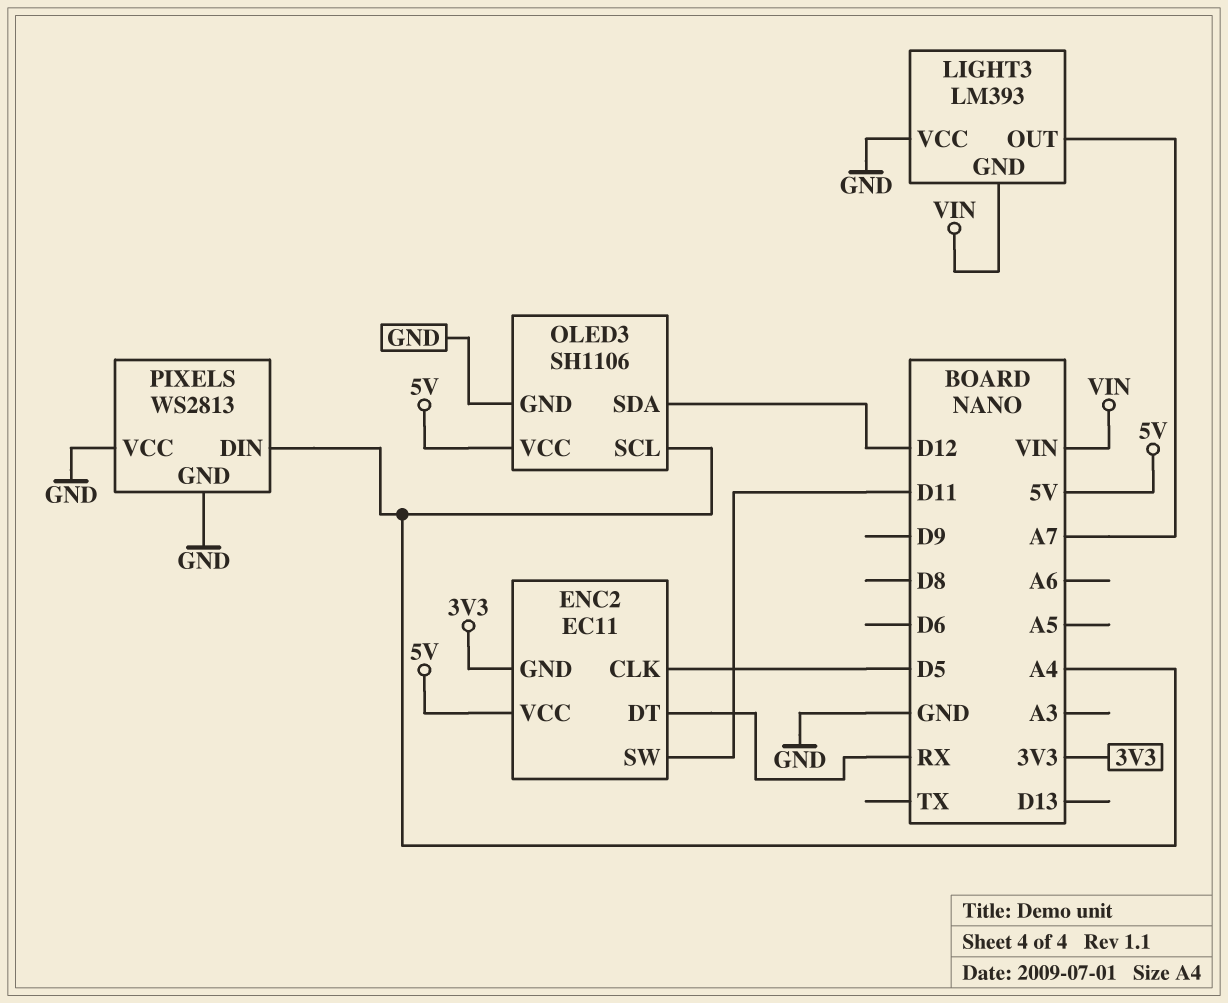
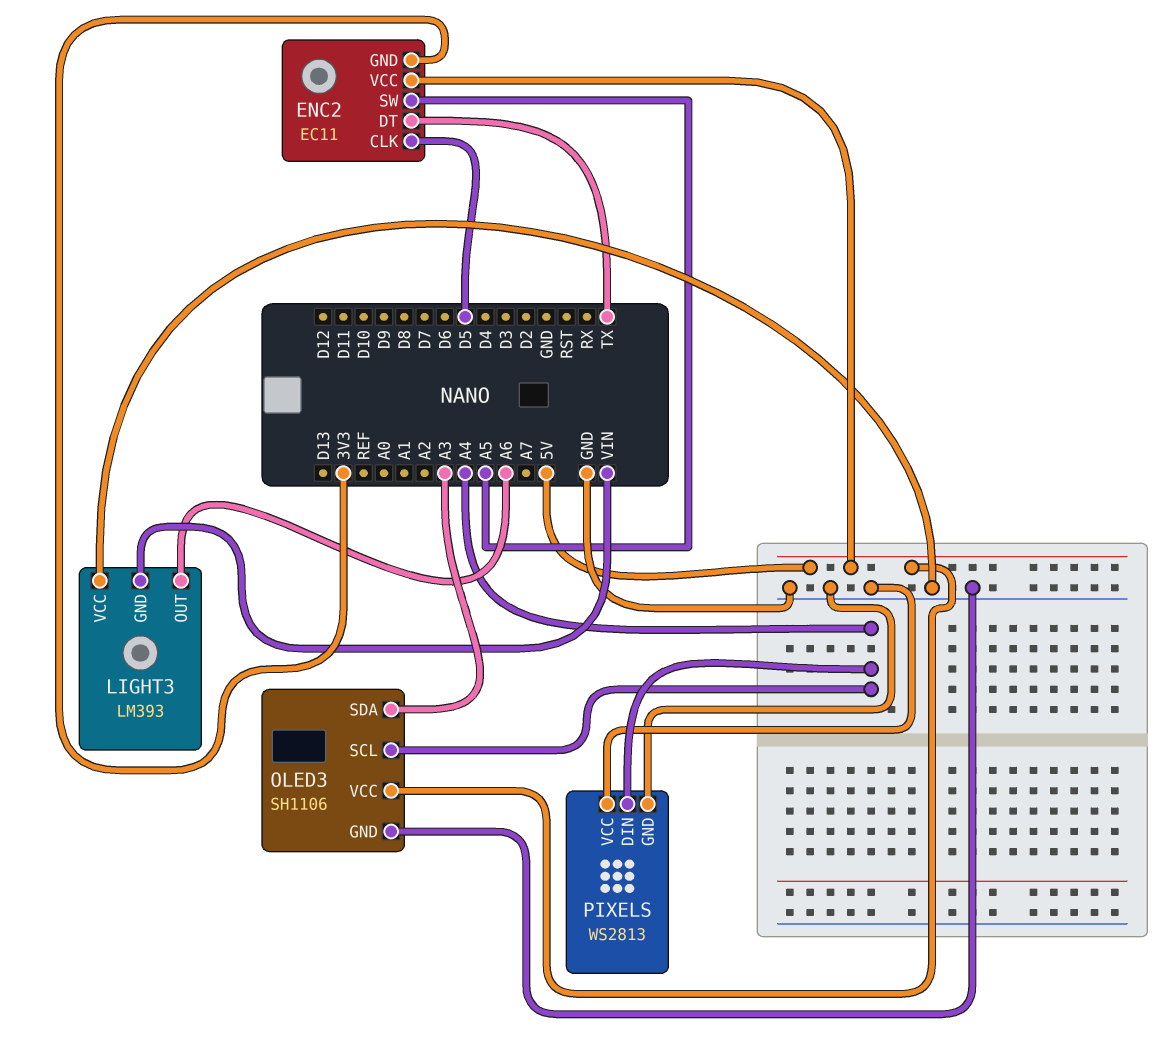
ENC2 pin DT: RX -> TX
ENC2 pin SW: D11 -> A5
LIGHT3 pin OUT: A7 -> A6
OLED3 pin SDA: D12 -> A3

